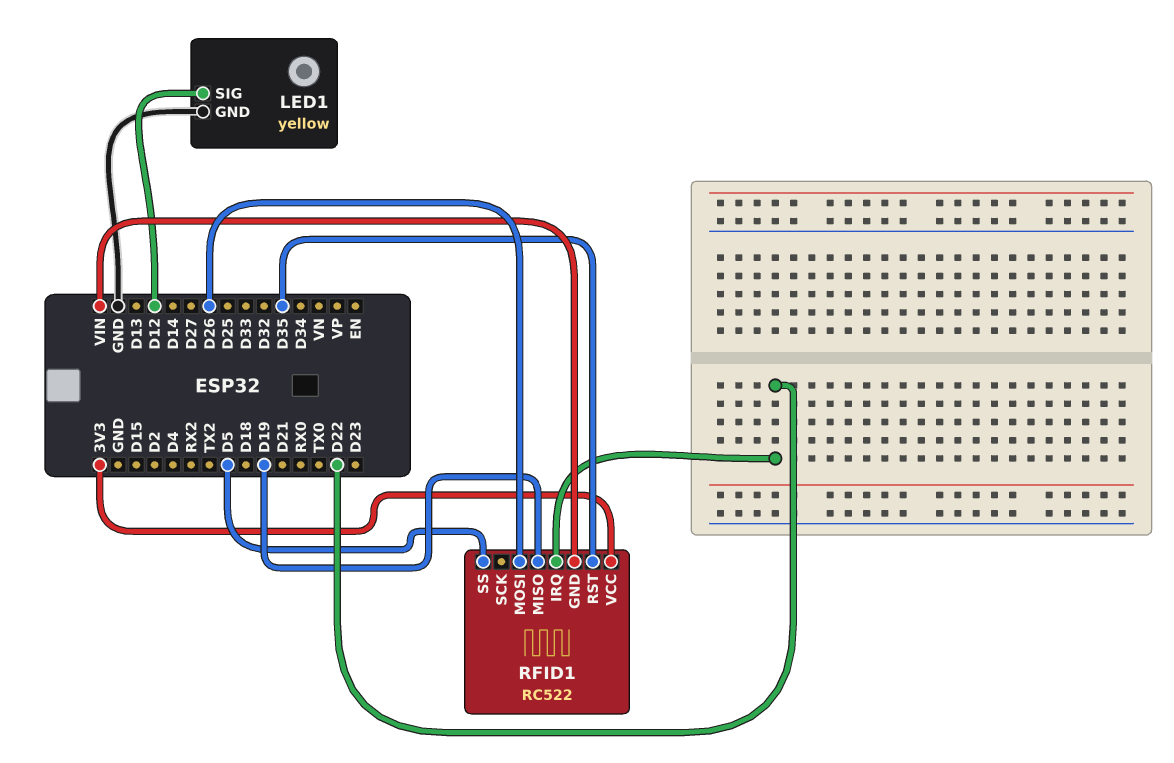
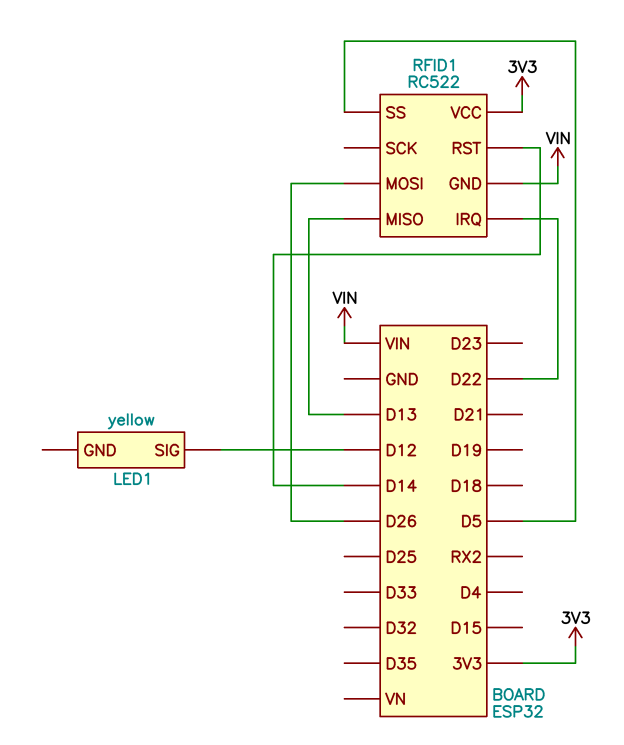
LED1 pin GND: GND -> none
RFID1 pin MISO: D19 -> D13
RFID1 pin RST: D35 -> D14

